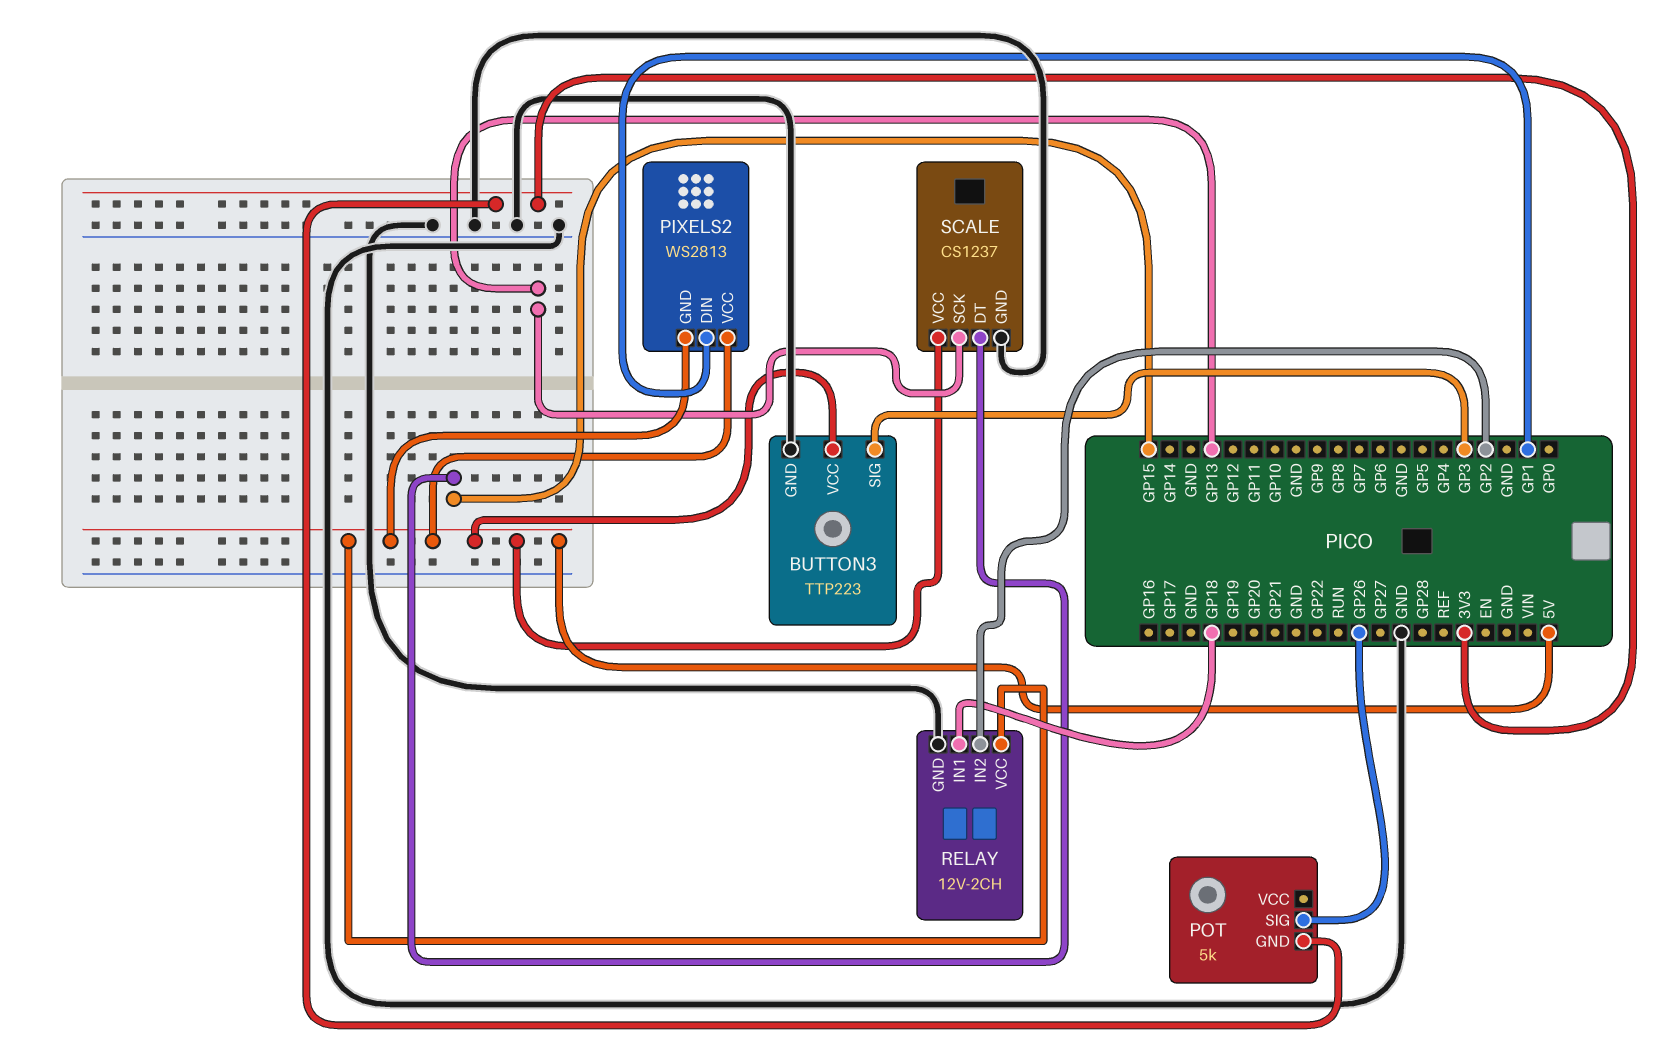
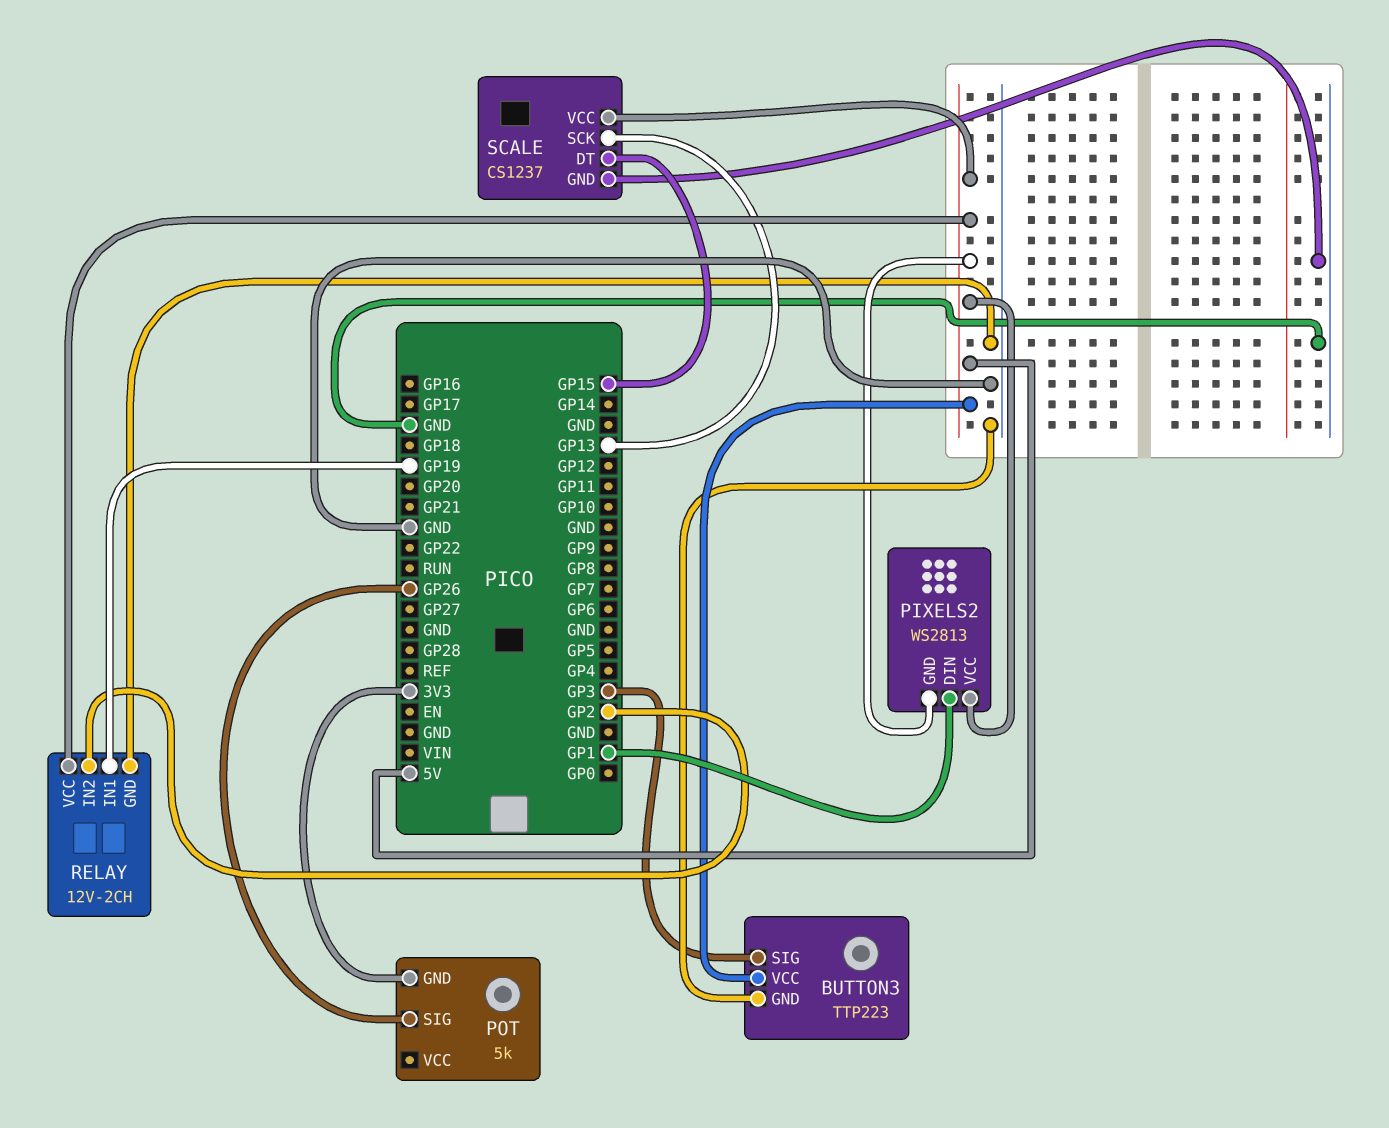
RELAY pin IN1: GP18 -> GP19

